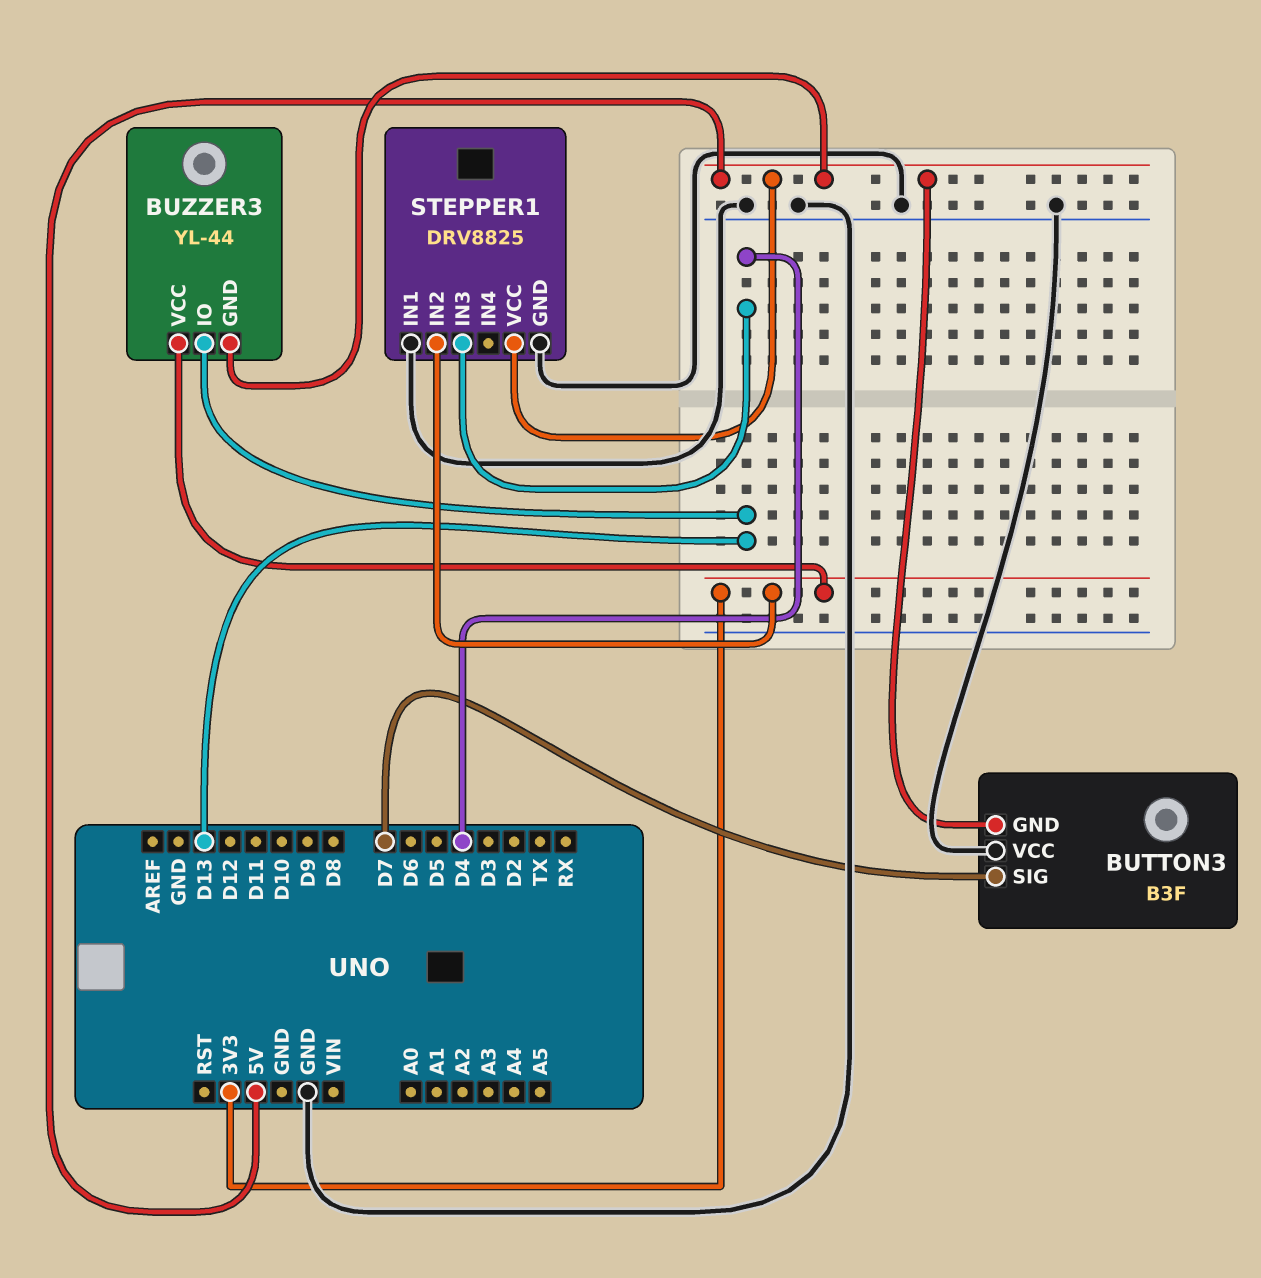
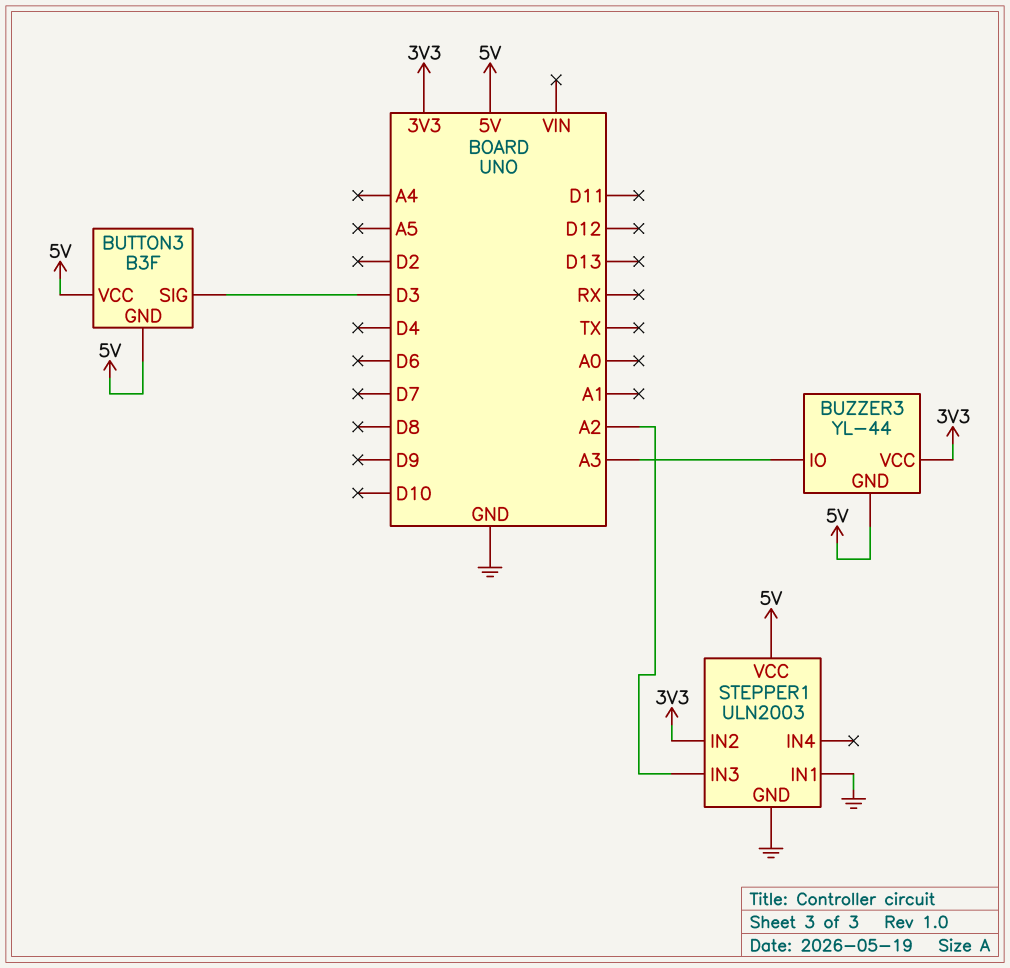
BUTTON3 pin SIG: D7 -> D3
BUTTON3 pin VCC: GND -> 5V
BUZZER3 pin IO: D13 -> A3
STEPPER1: DRV8825 -> ULN2003
STEPPER1 pin IN3: D4 -> A2

